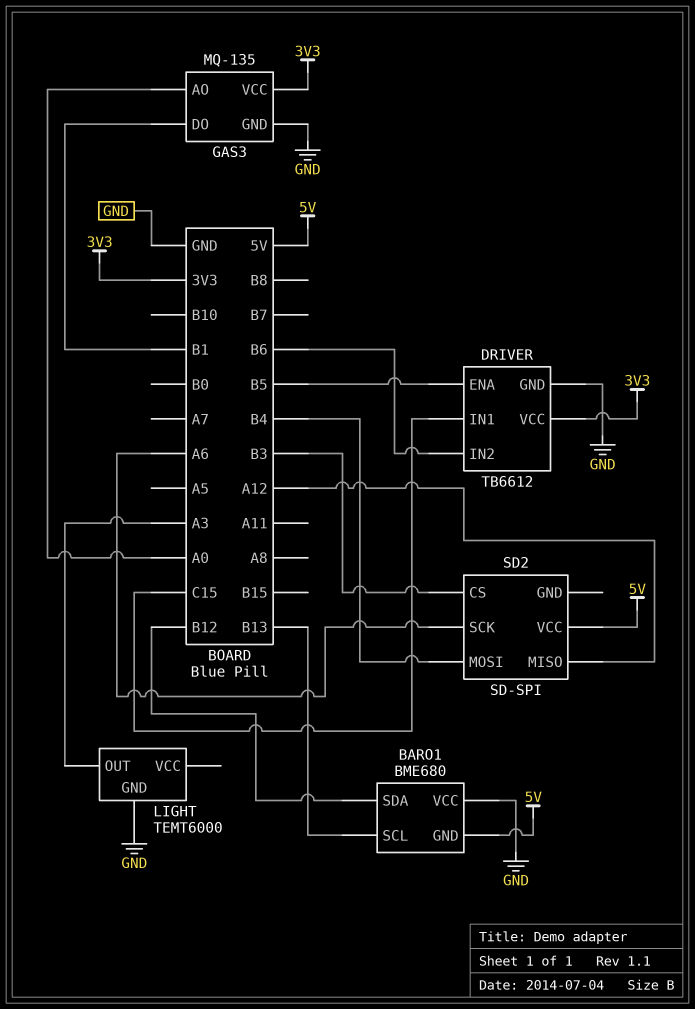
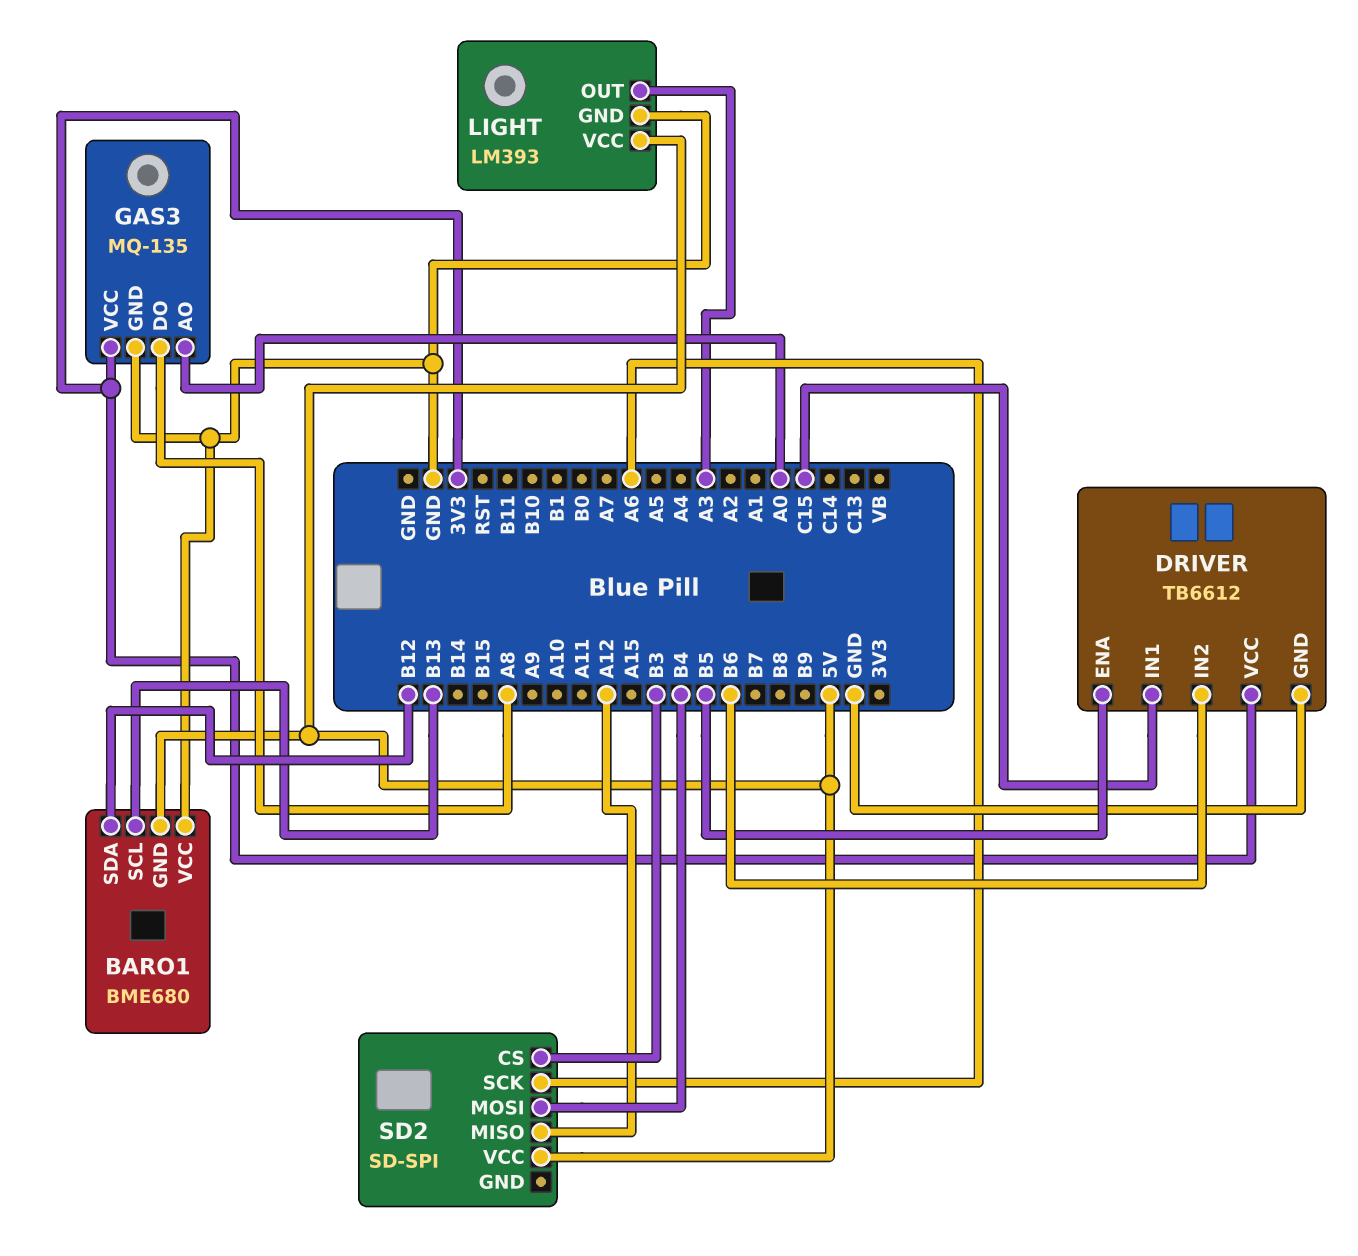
GAS3 pin DO: B1 -> A8
LIGHT: TEMT6000 -> LM393
LIGHT pin VCC: none -> 5V

